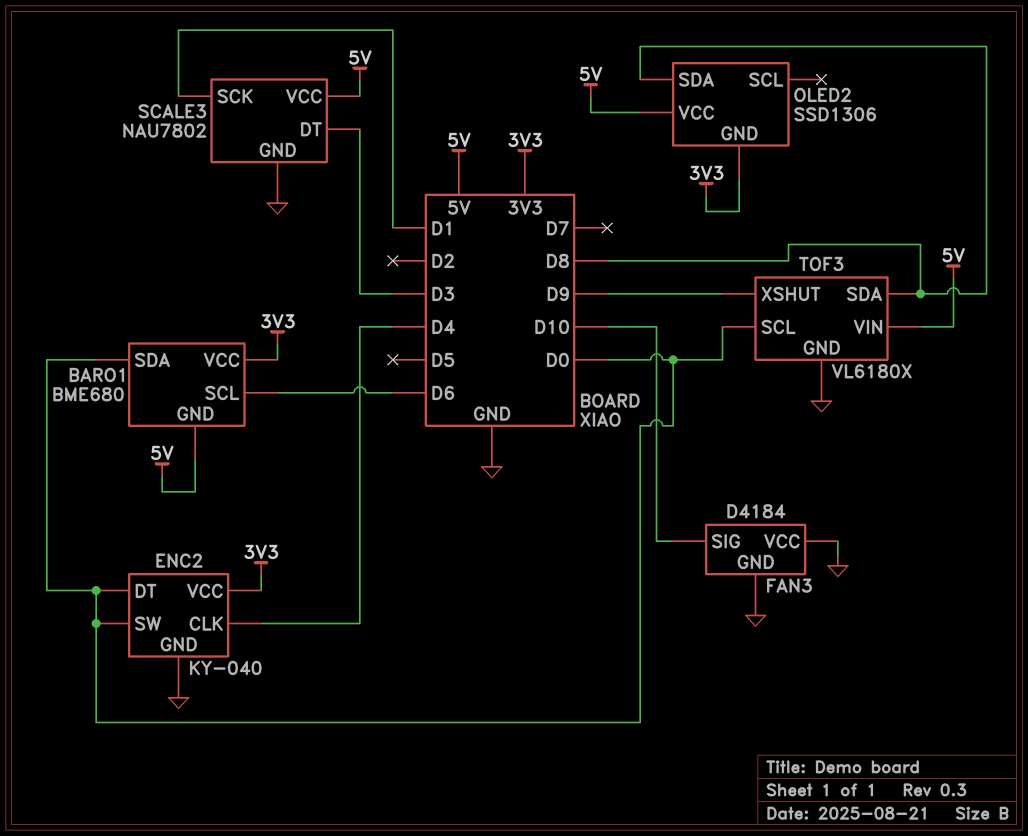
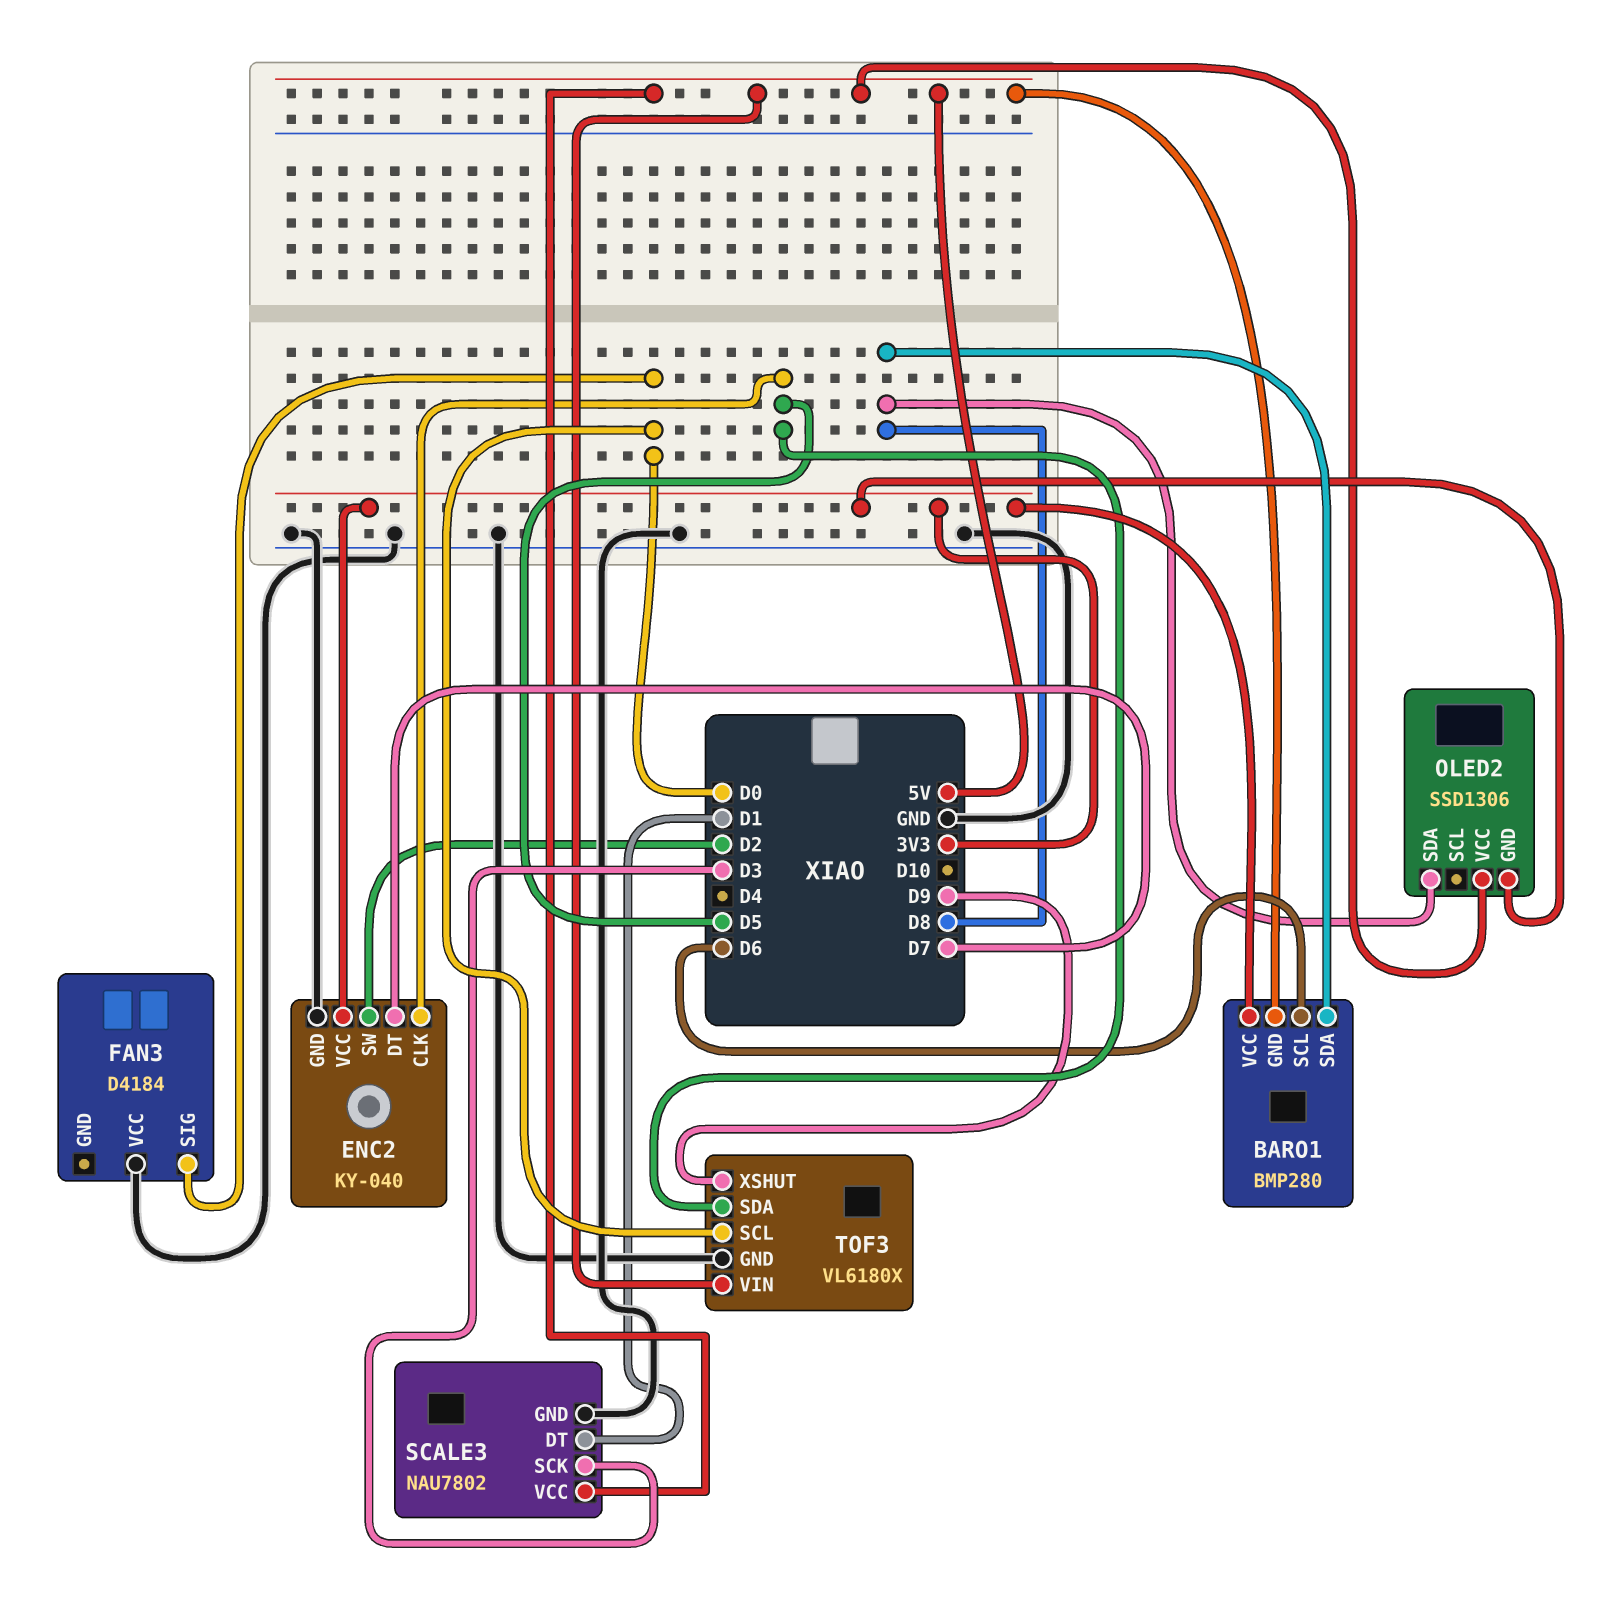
BARO1: BME680 -> BMP280
BARO1 pin SDA: D0 -> D8
ENC2 pin CLK: D4 -> D5
ENC2 pin DT: D0 -> D7
ENC2 pin SW: D0 -> D2
FAN3 pin GND: GND -> none
FAN3 pin SIG: D10 -> D0
SCALE3 pin DT: D3 -> D1
SCALE3 pin SCK: D1 -> D3
TOF3 pin SDA: D8 -> D5

